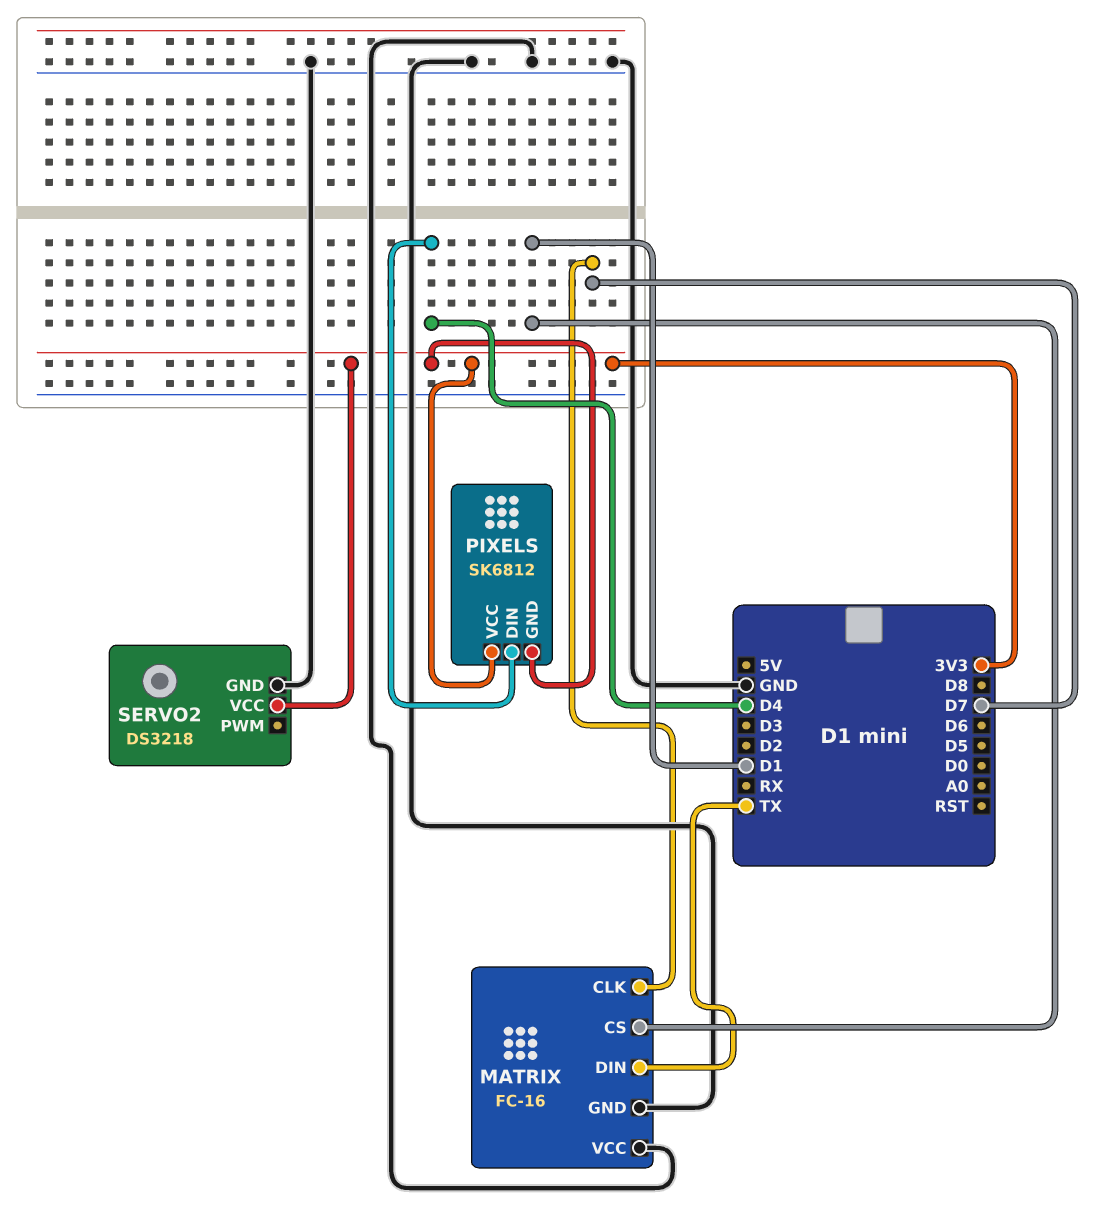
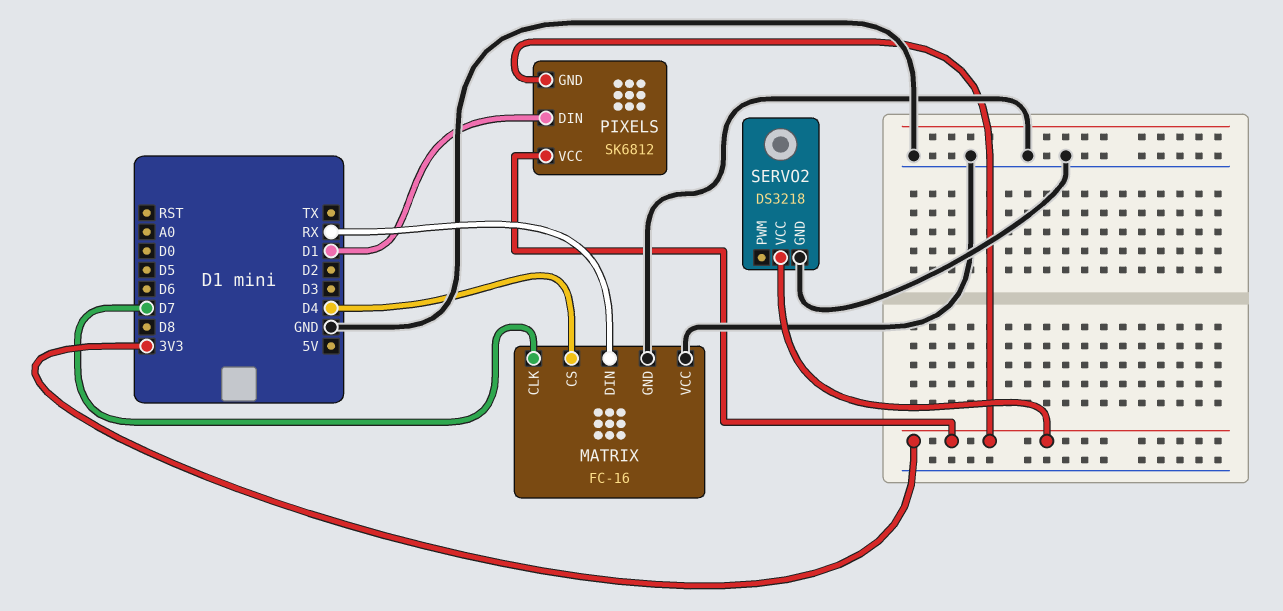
MATRIX pin CS: D1 -> D4
MATRIX pin DIN: TX -> RX
PIXELS pin DIN: D4 -> D1

